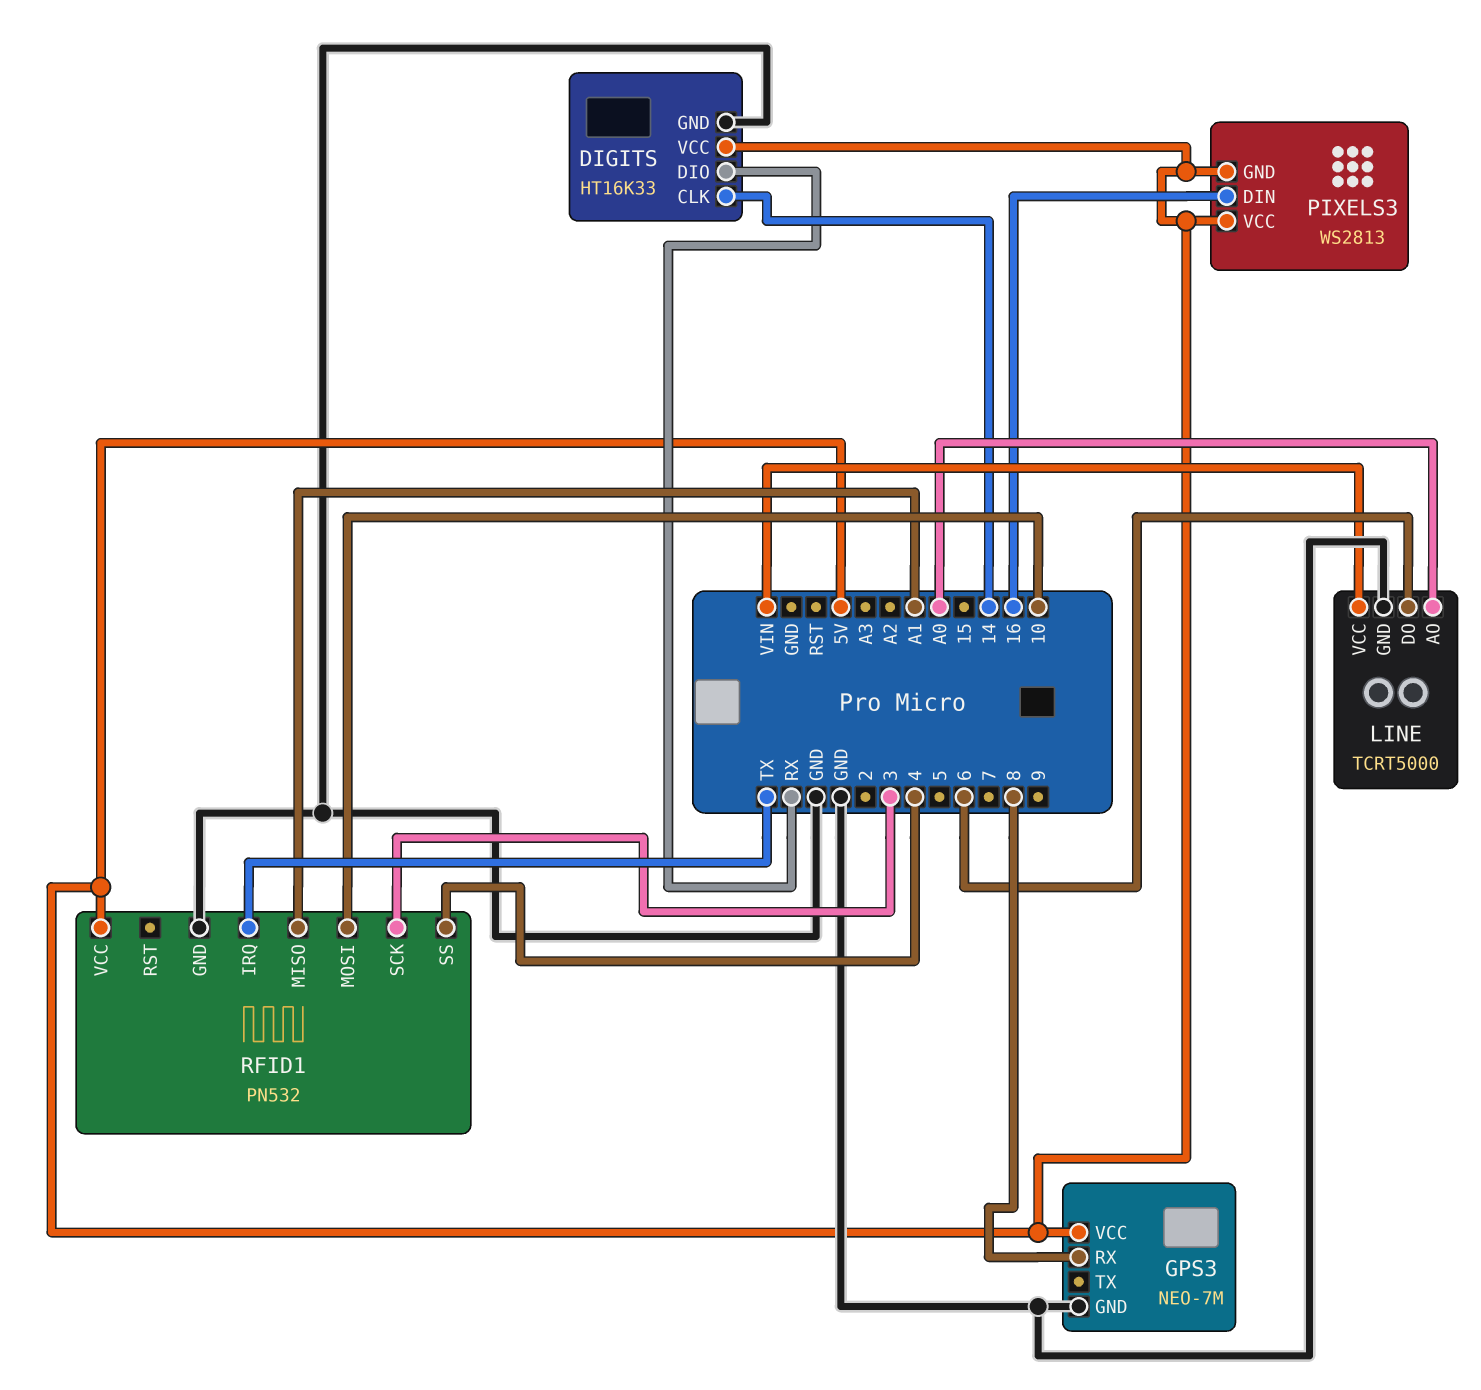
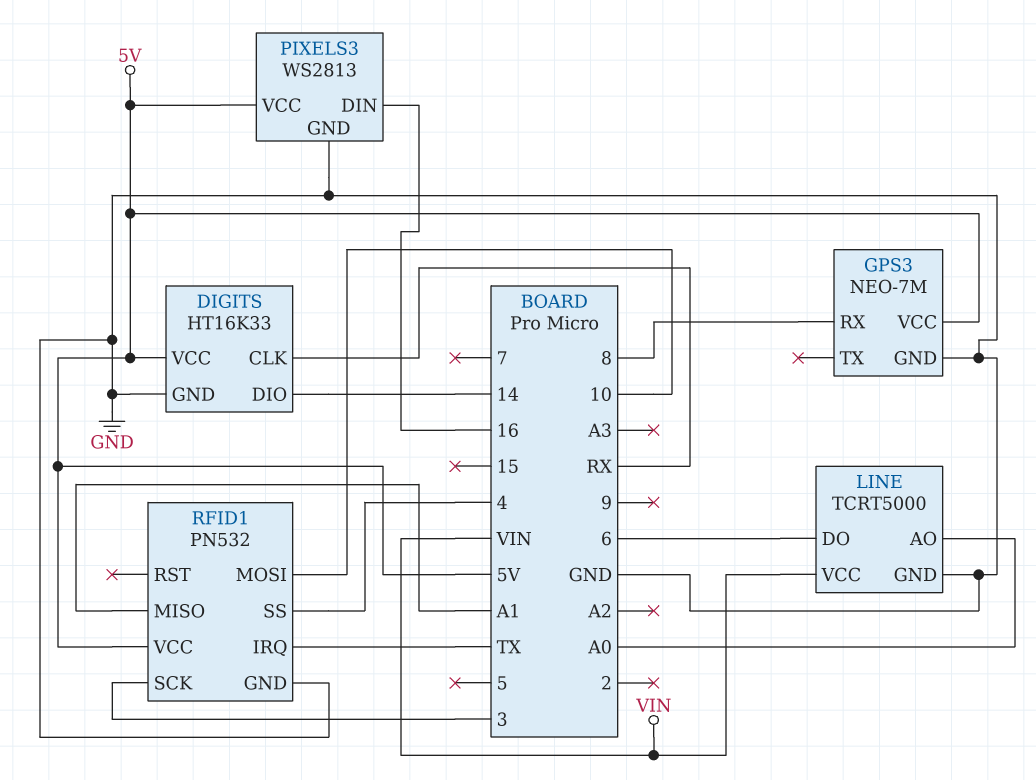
DIGITS pin CLK: 14 -> RX
DIGITS pin DIO: RX -> 14
PIXELS3 pin GND: 5V -> GND

